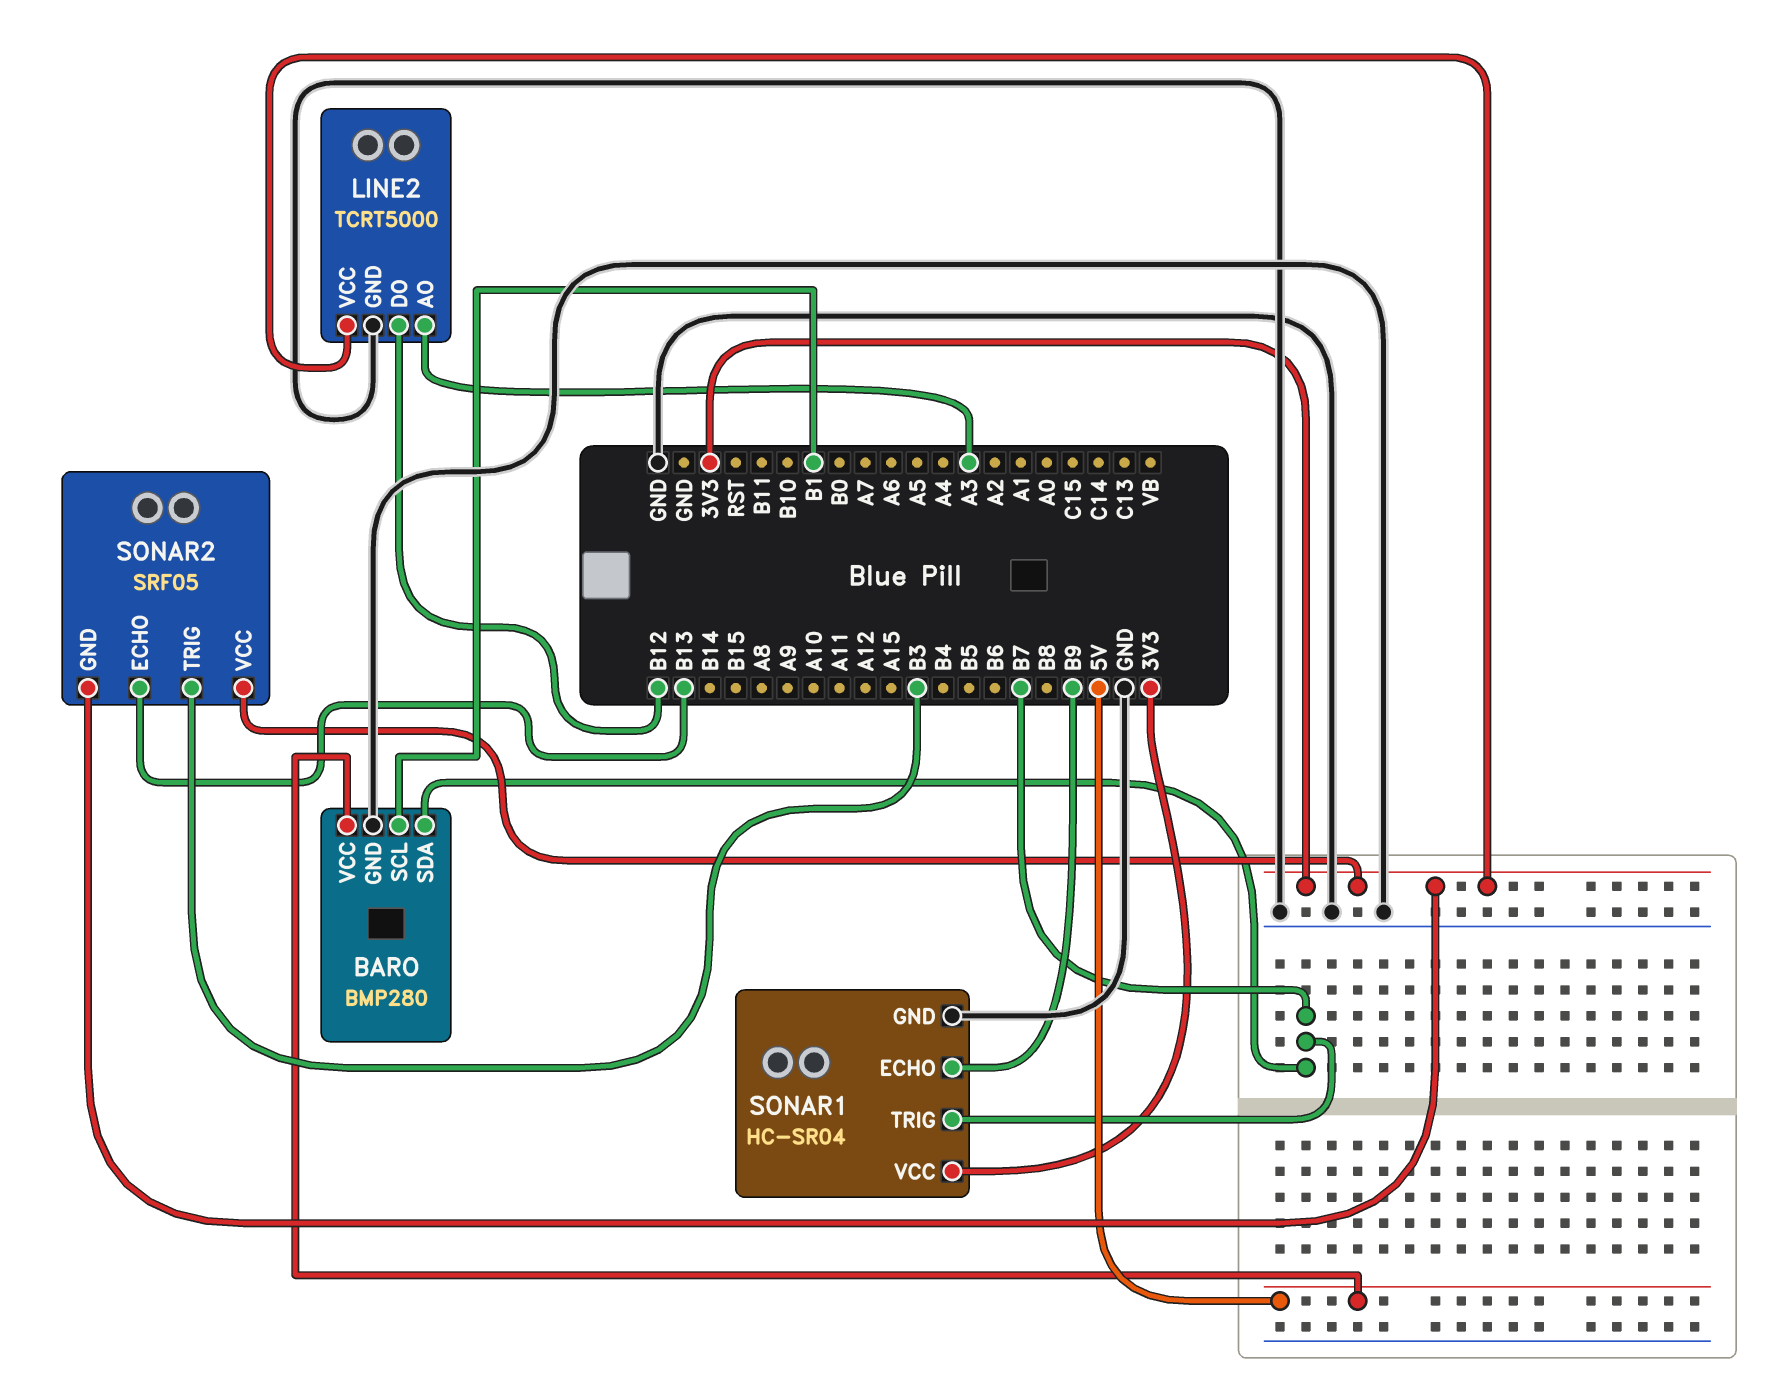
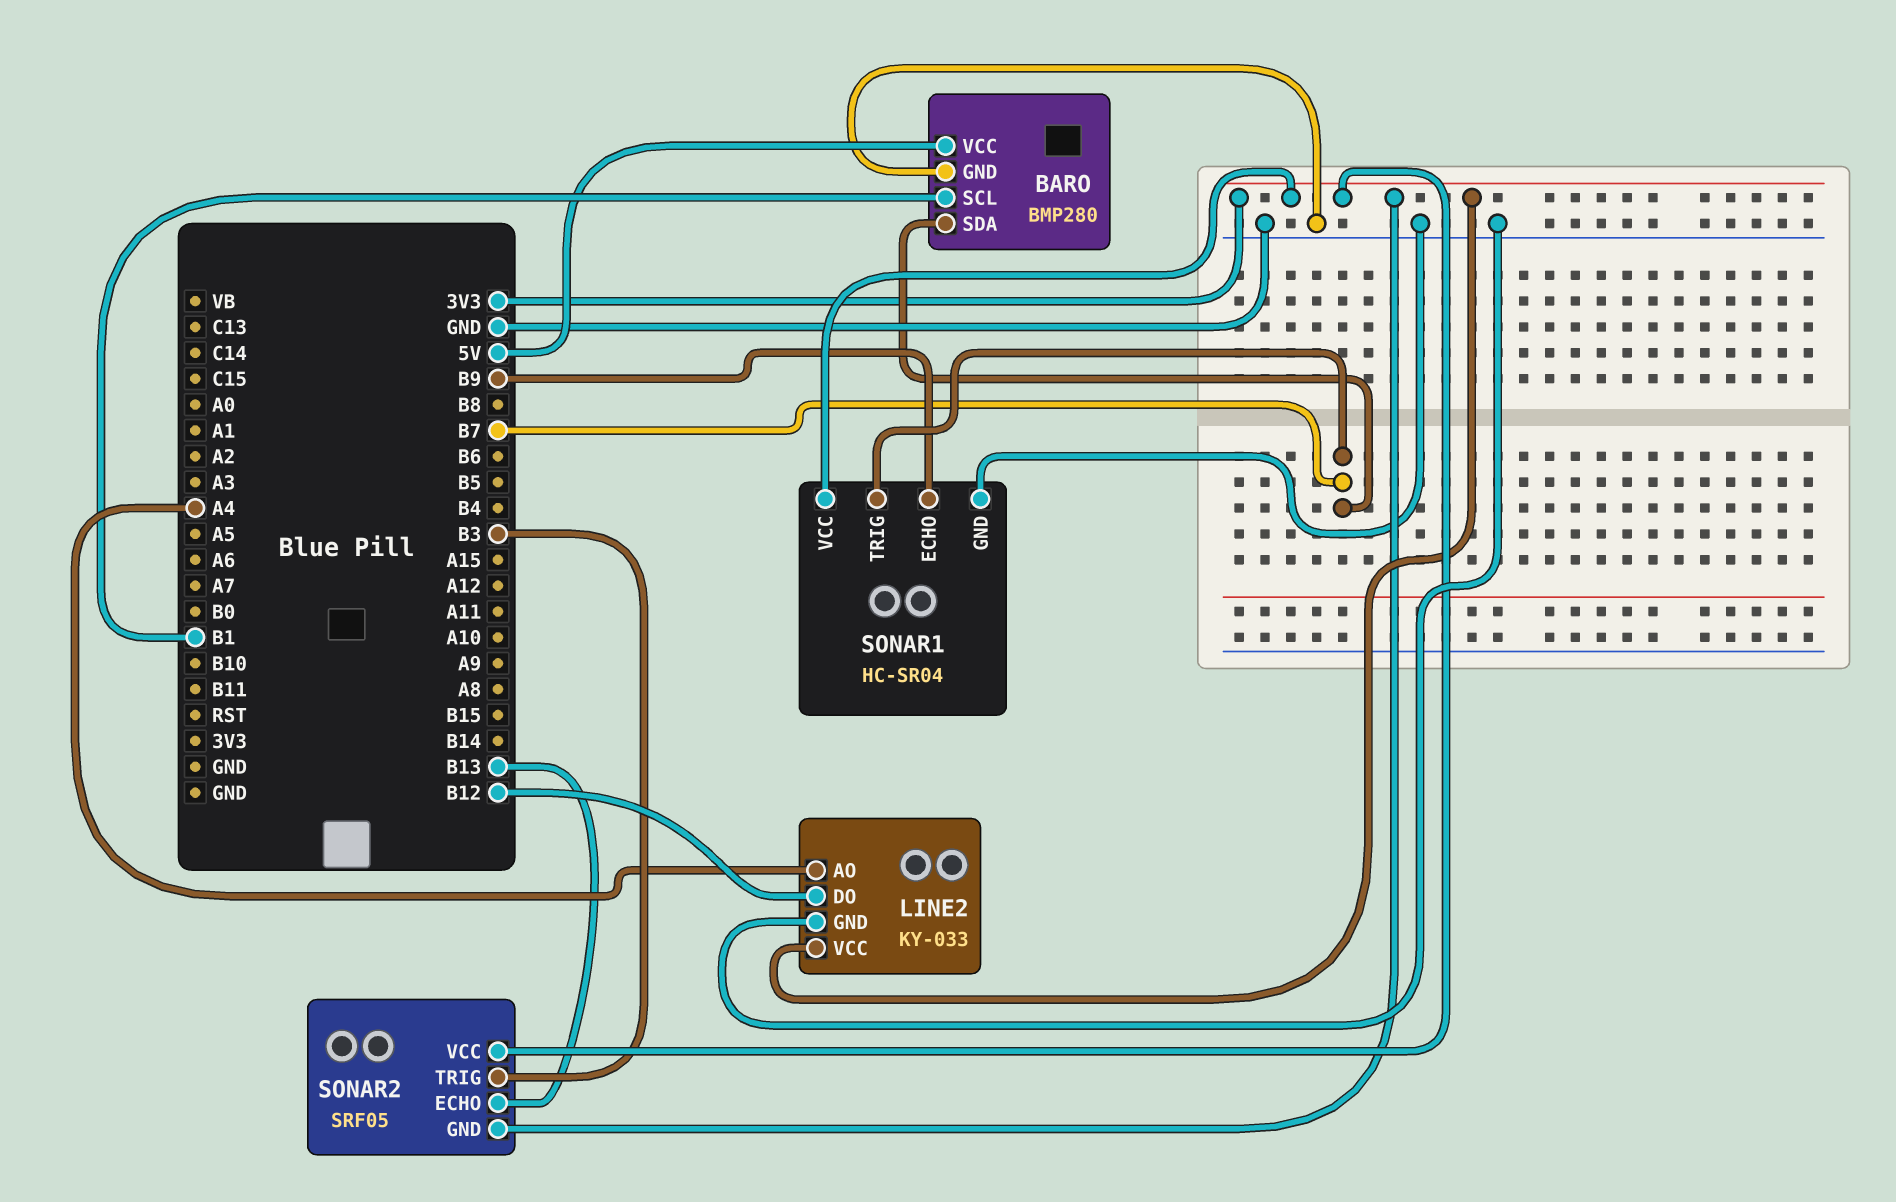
LINE2: TCRT5000 -> KY-033
LINE2 pin AO: A3 -> A4

